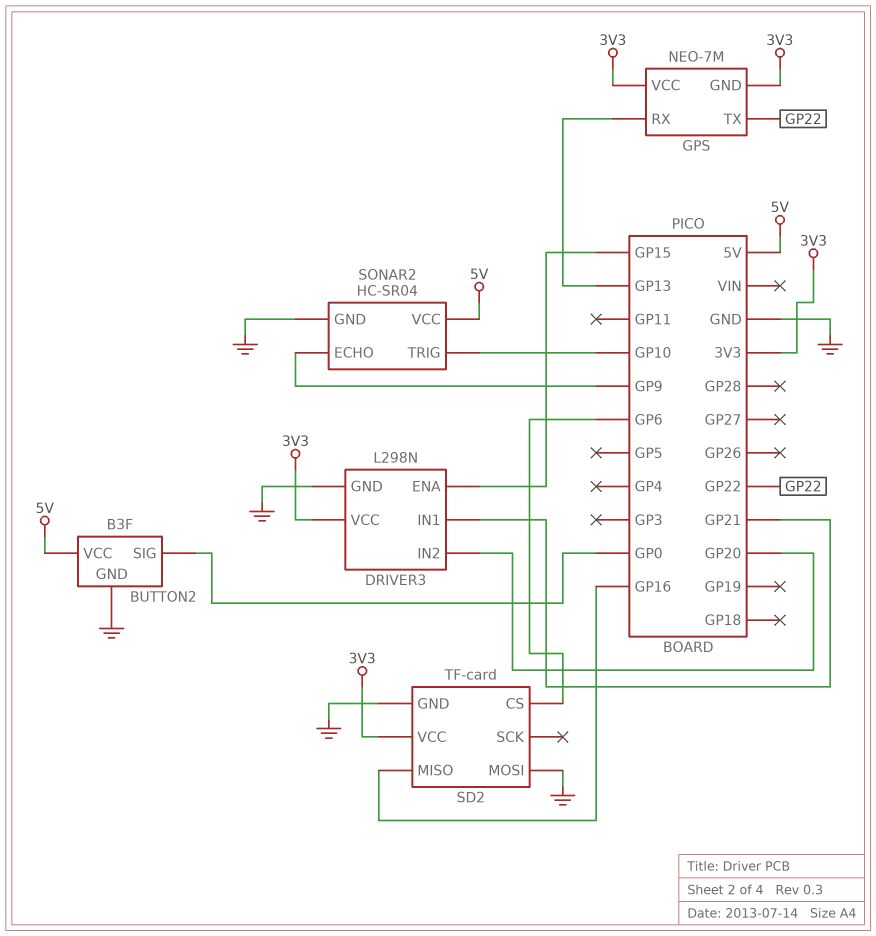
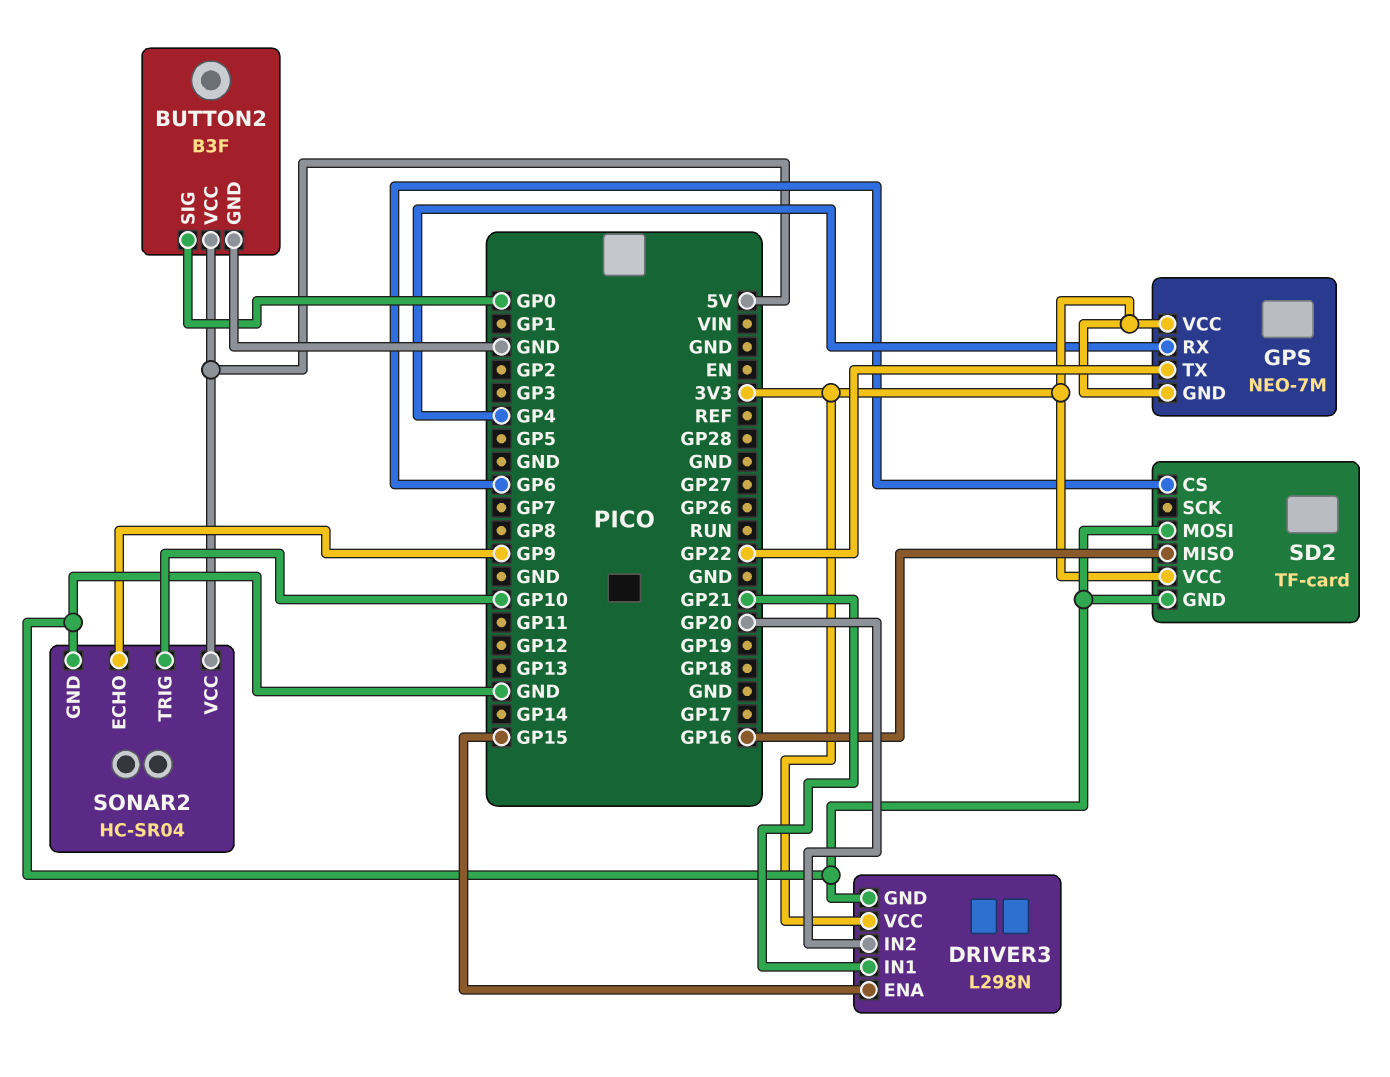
GPS pin RX: GP13 -> GP4

